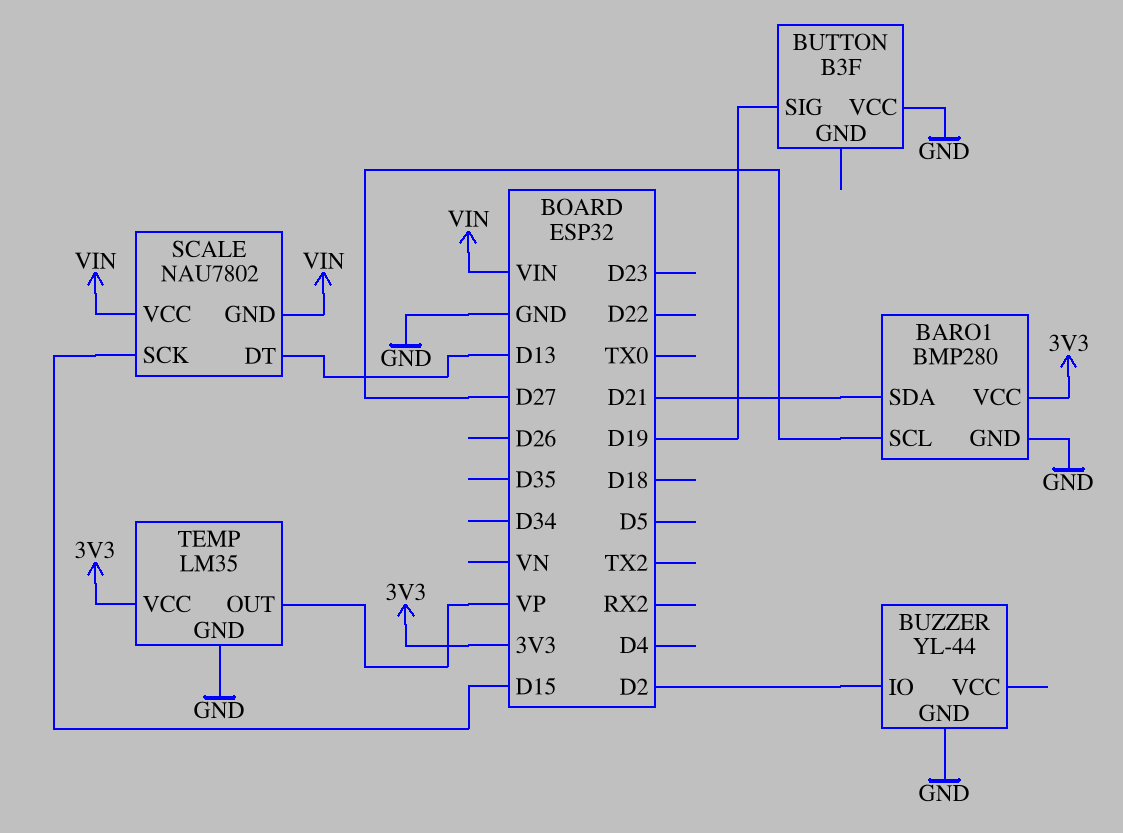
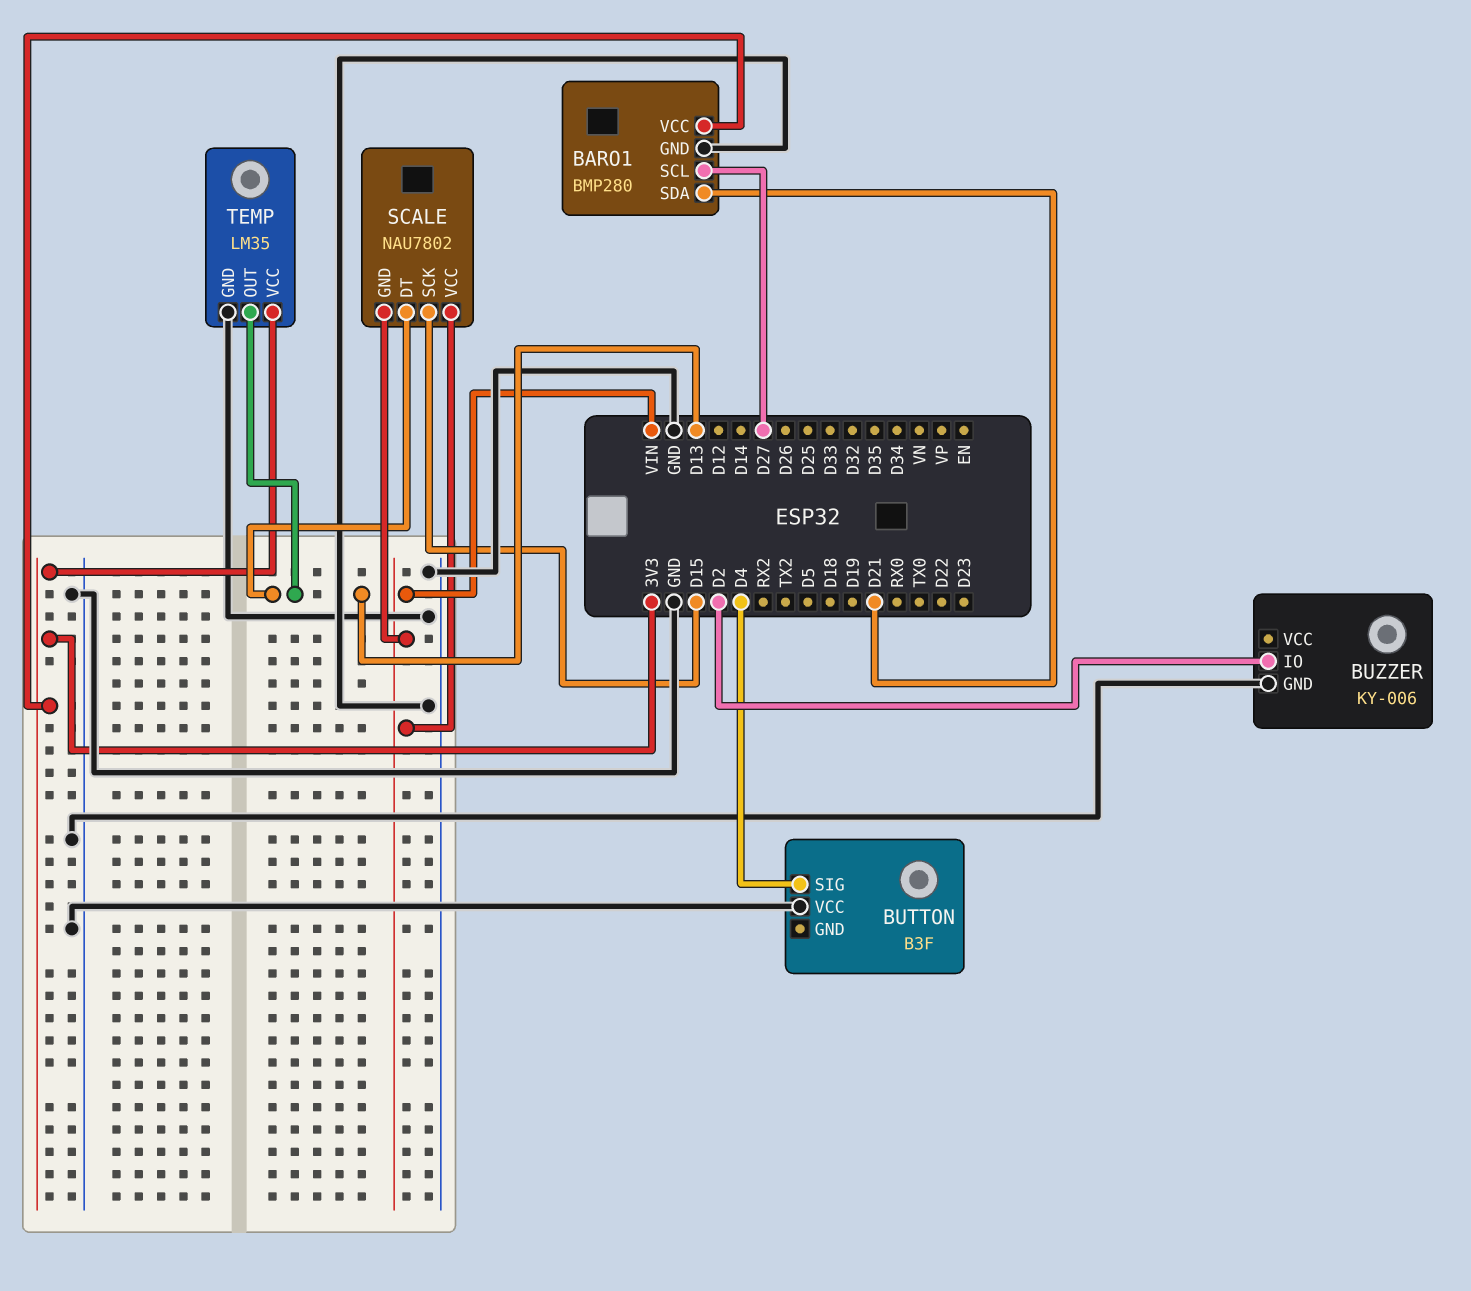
BUTTON pin SIG: D19 -> D4
BUZZER: YL-44 -> KY-006
TEMP pin OUT: VP -> D13

